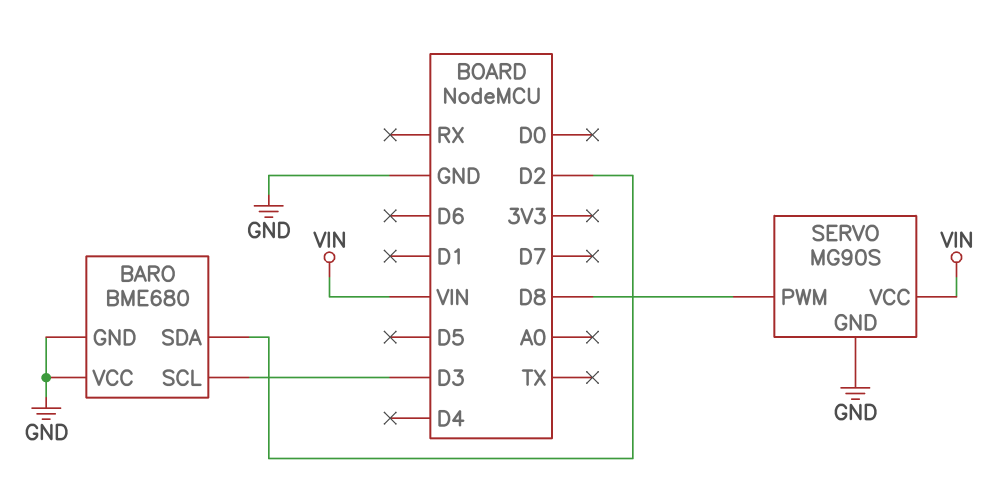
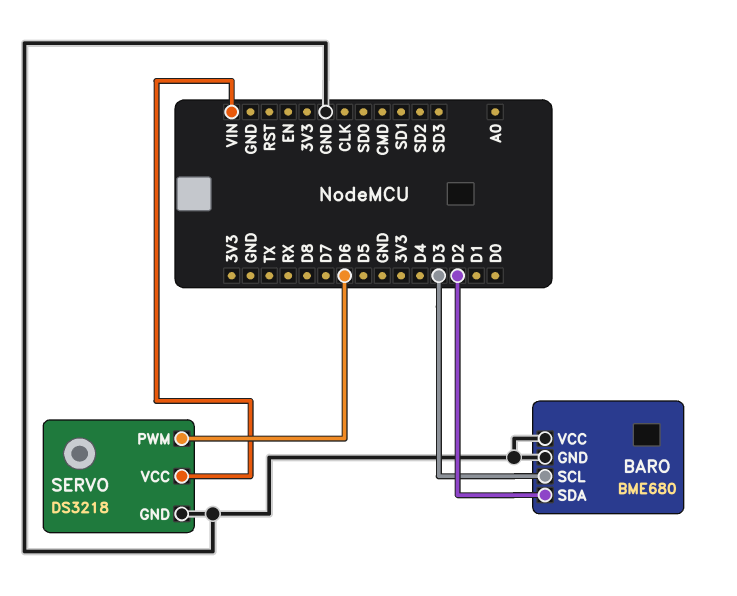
SERVO: MG90S -> DS3218
SERVO pin PWM: D8 -> D6

